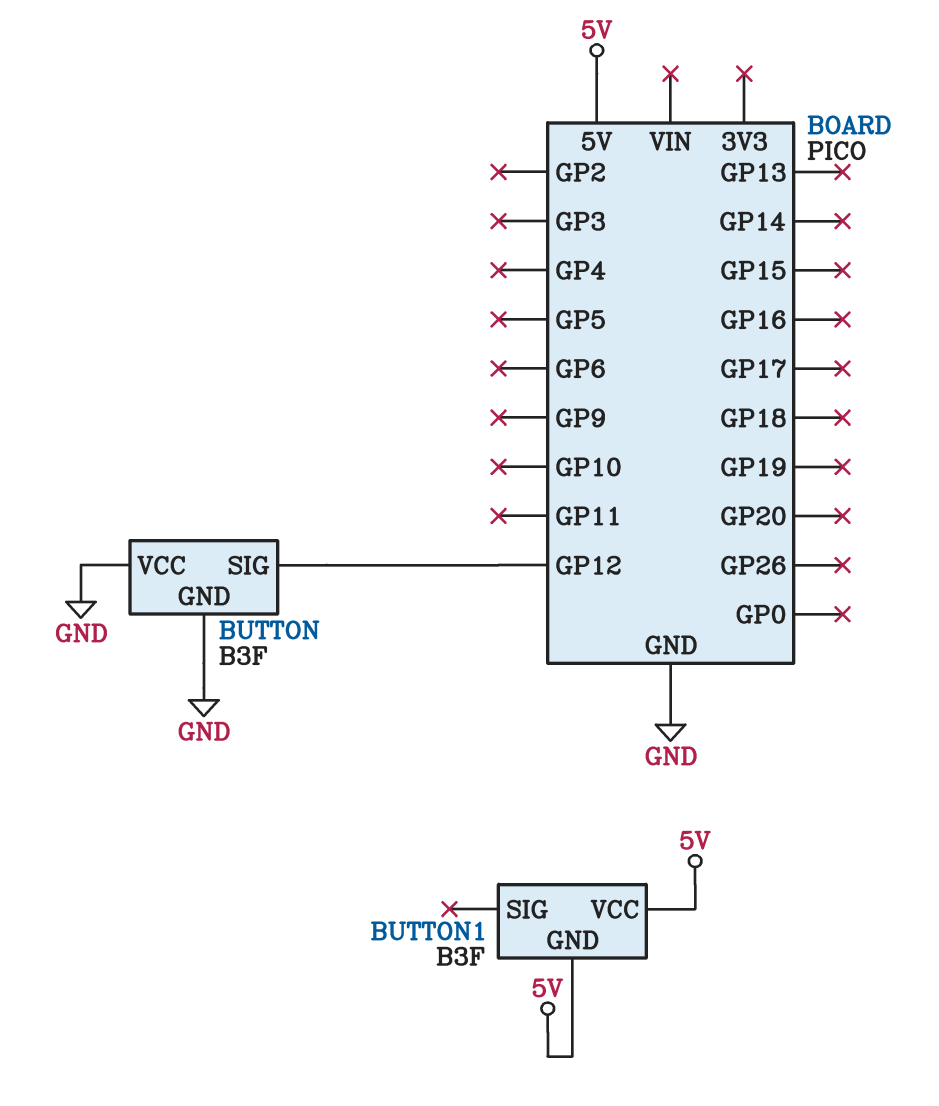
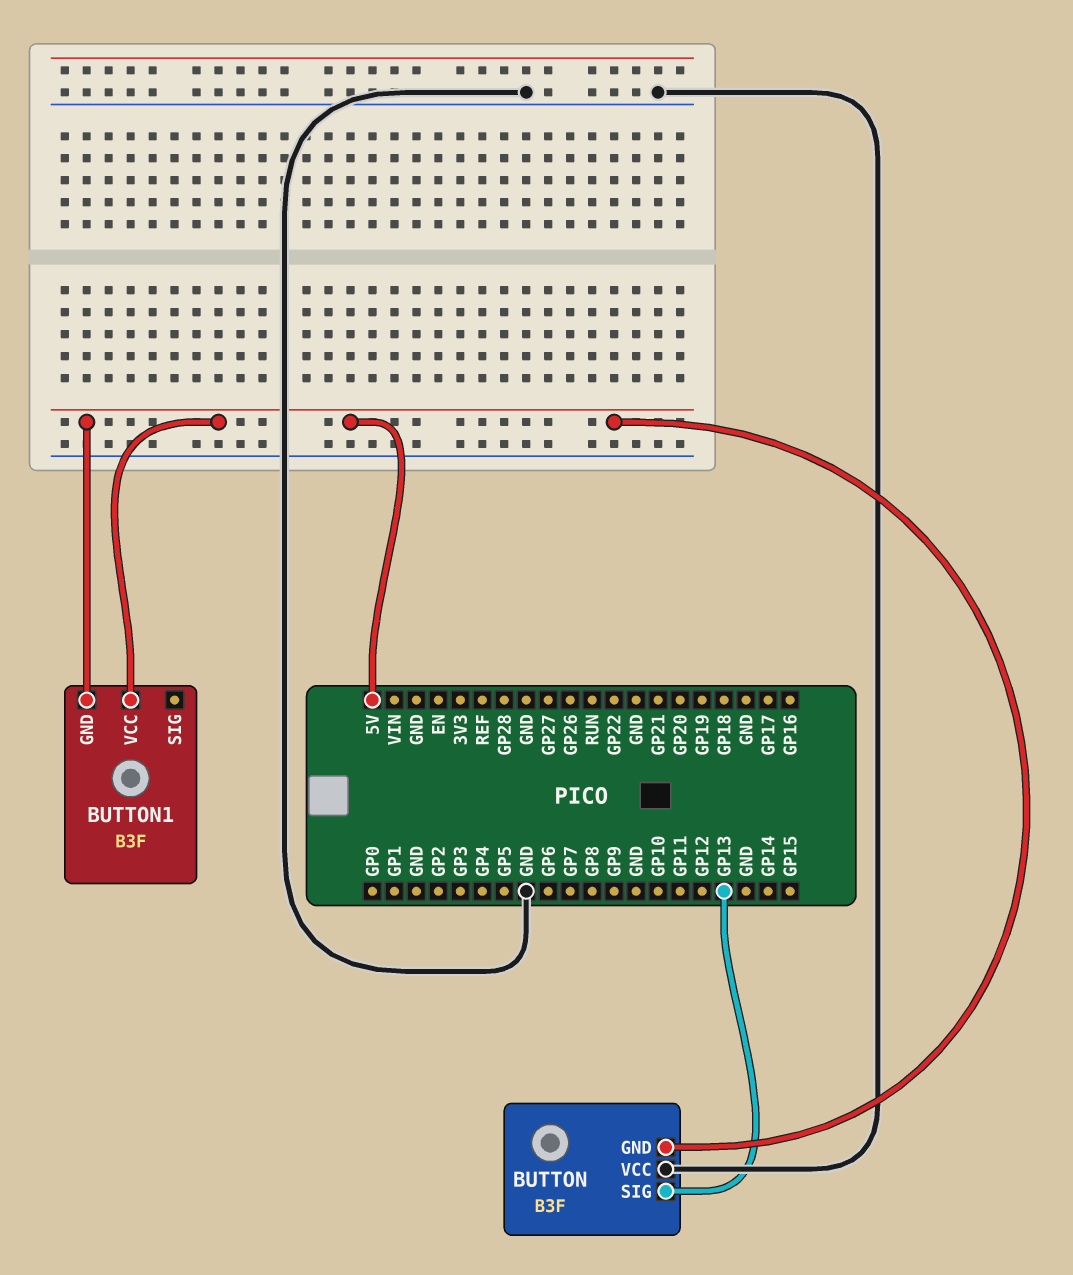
BUTTON pin GND: GND -> 5V
BUTTON pin SIG: GP12 -> GP13

